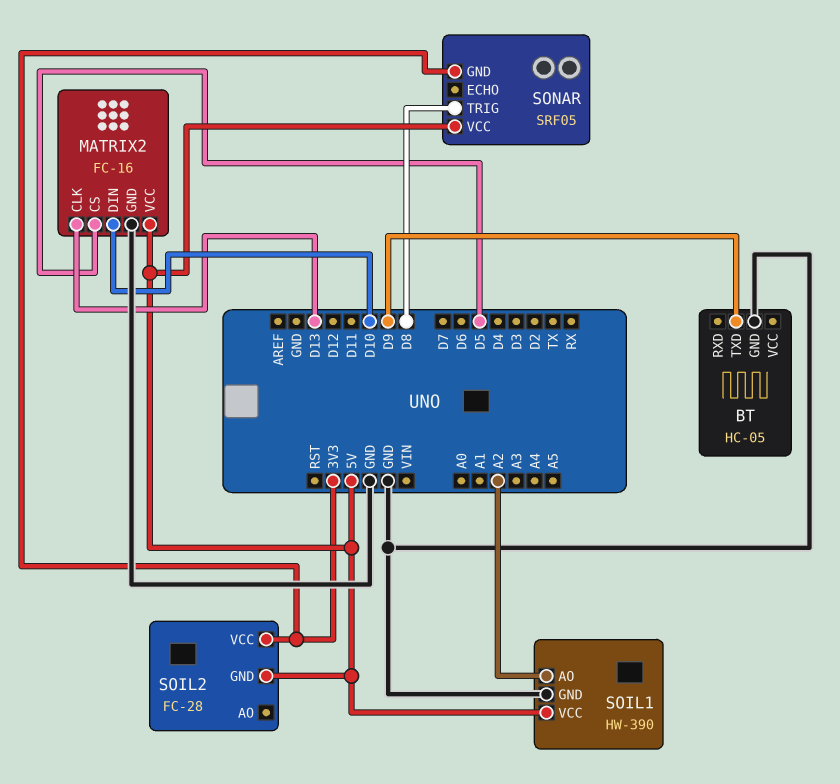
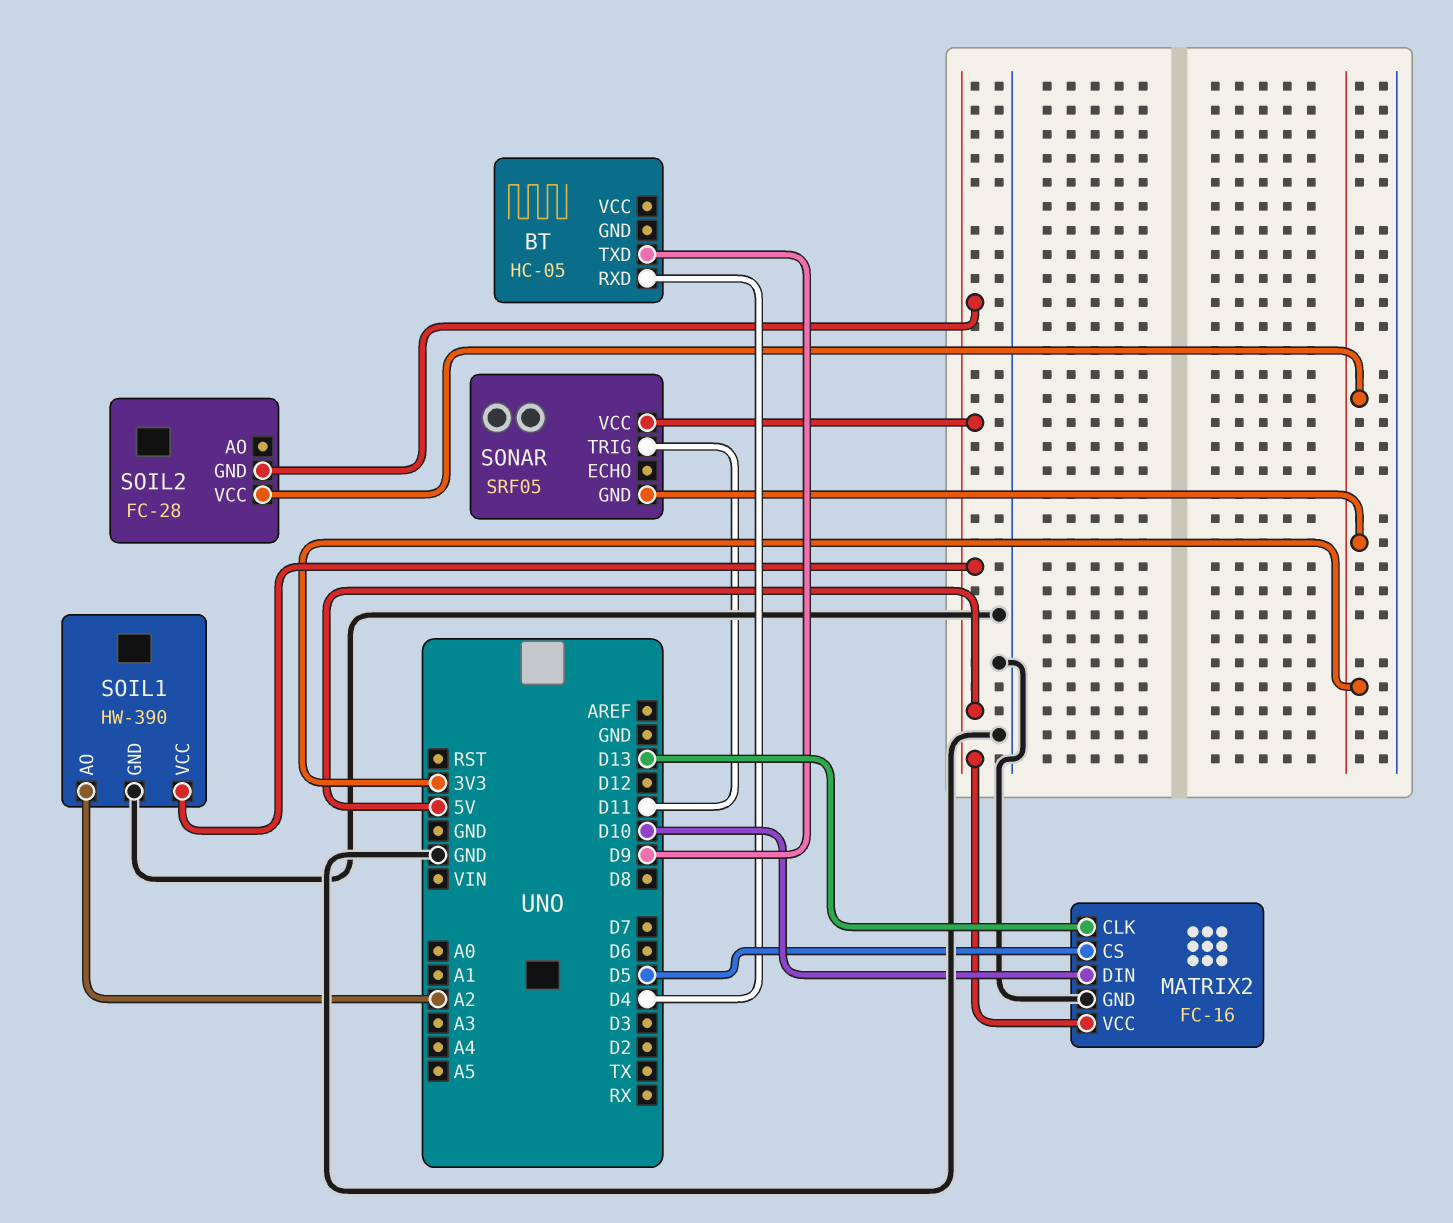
BT pin GND: GND -> none
BT pin RXD: none -> D4
SONAR pin TRIG: D8 -> D11

